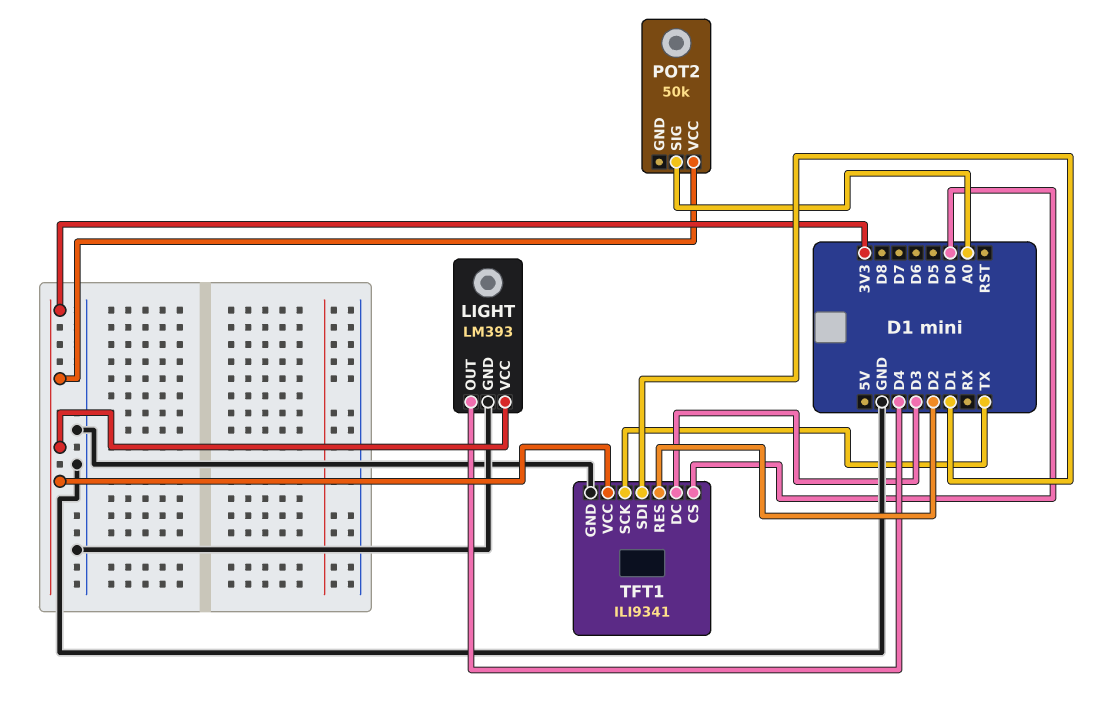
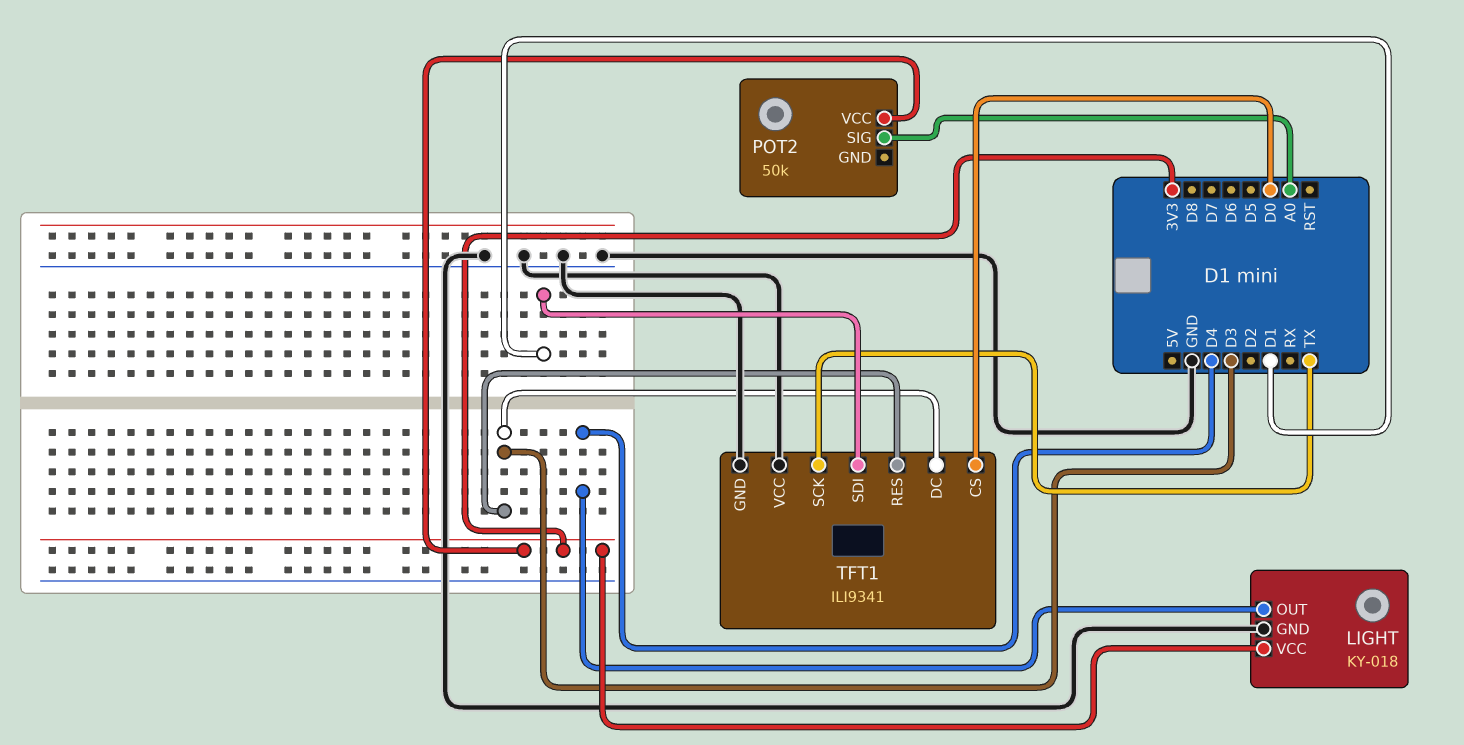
LIGHT: LM393 -> KY-018
TFT1 pin RES: D2 -> D3
TFT1 pin VCC: 3V3 -> GND

